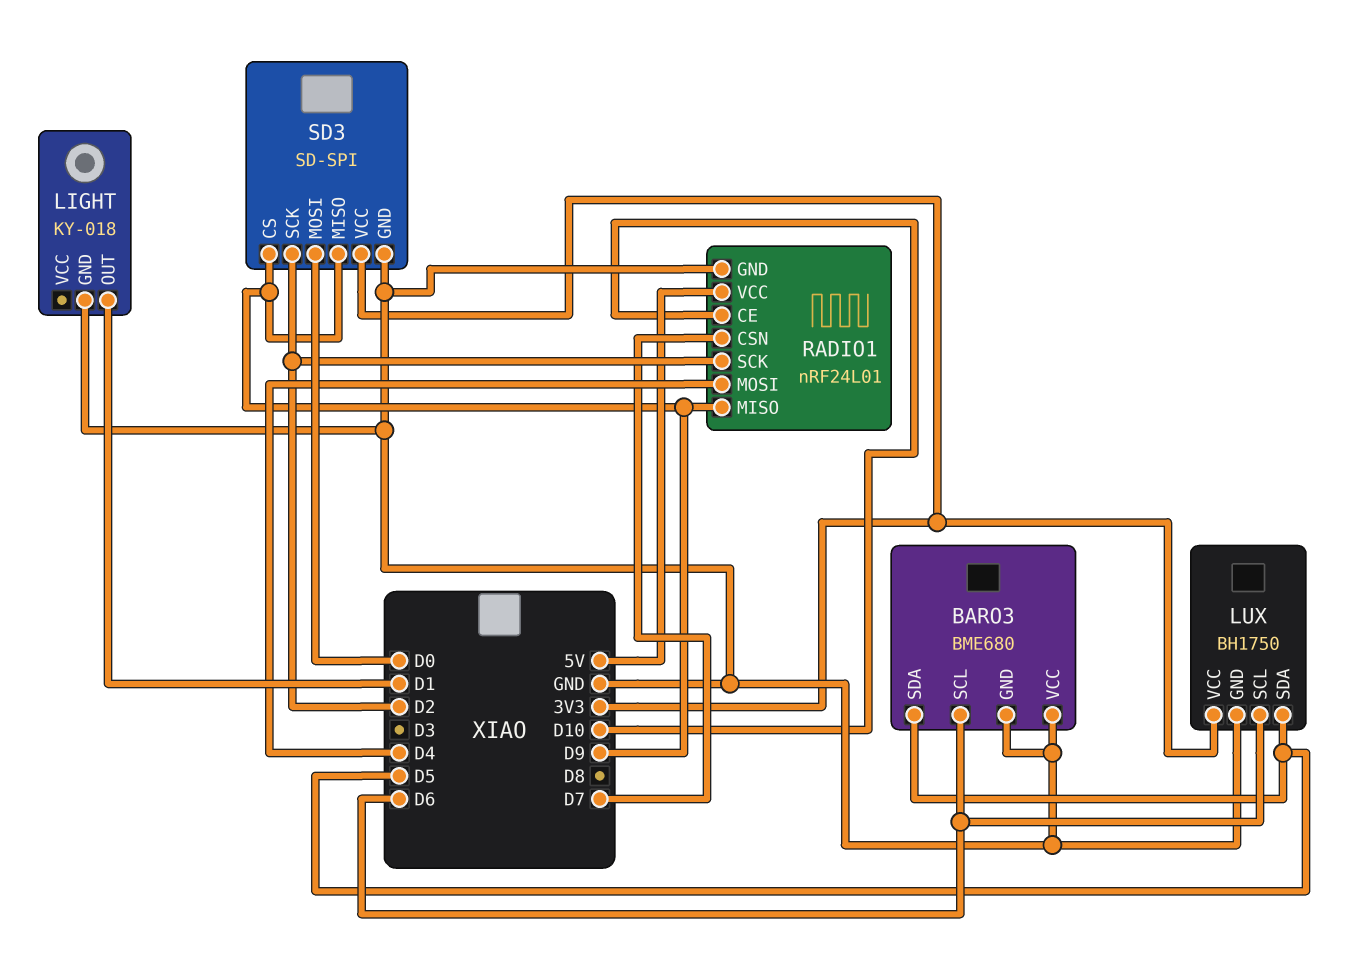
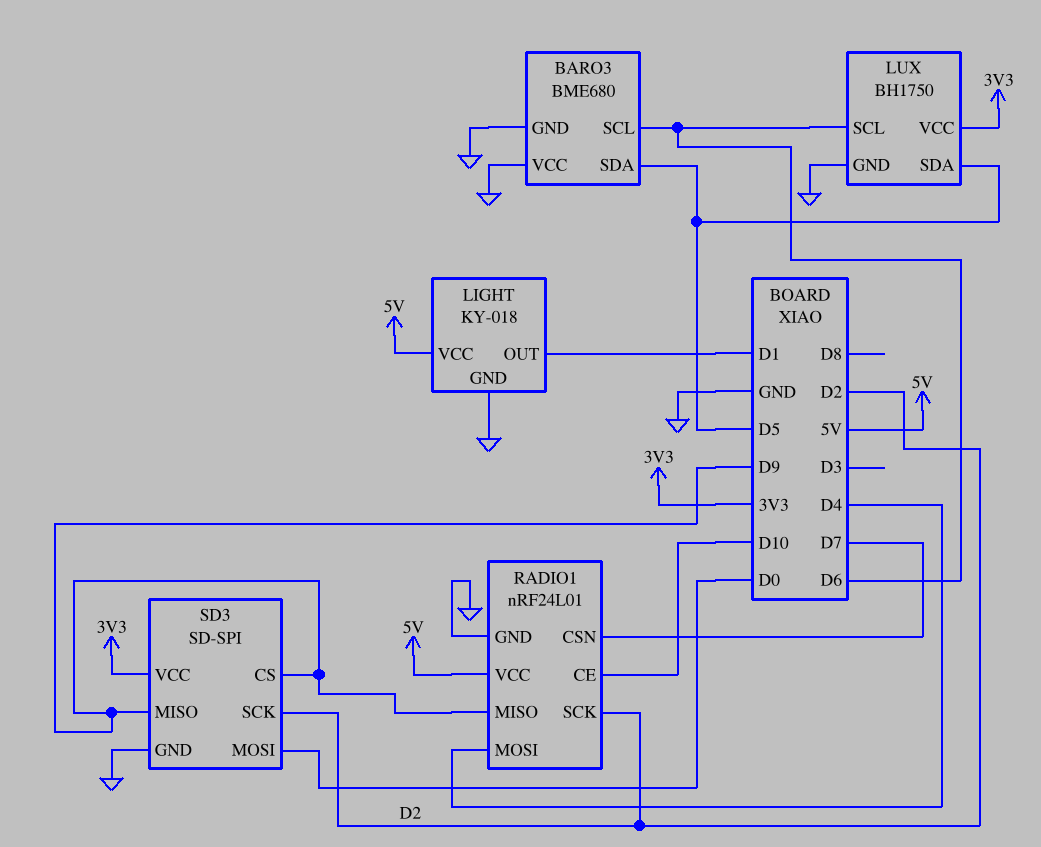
LIGHT pin VCC: none -> 5V

